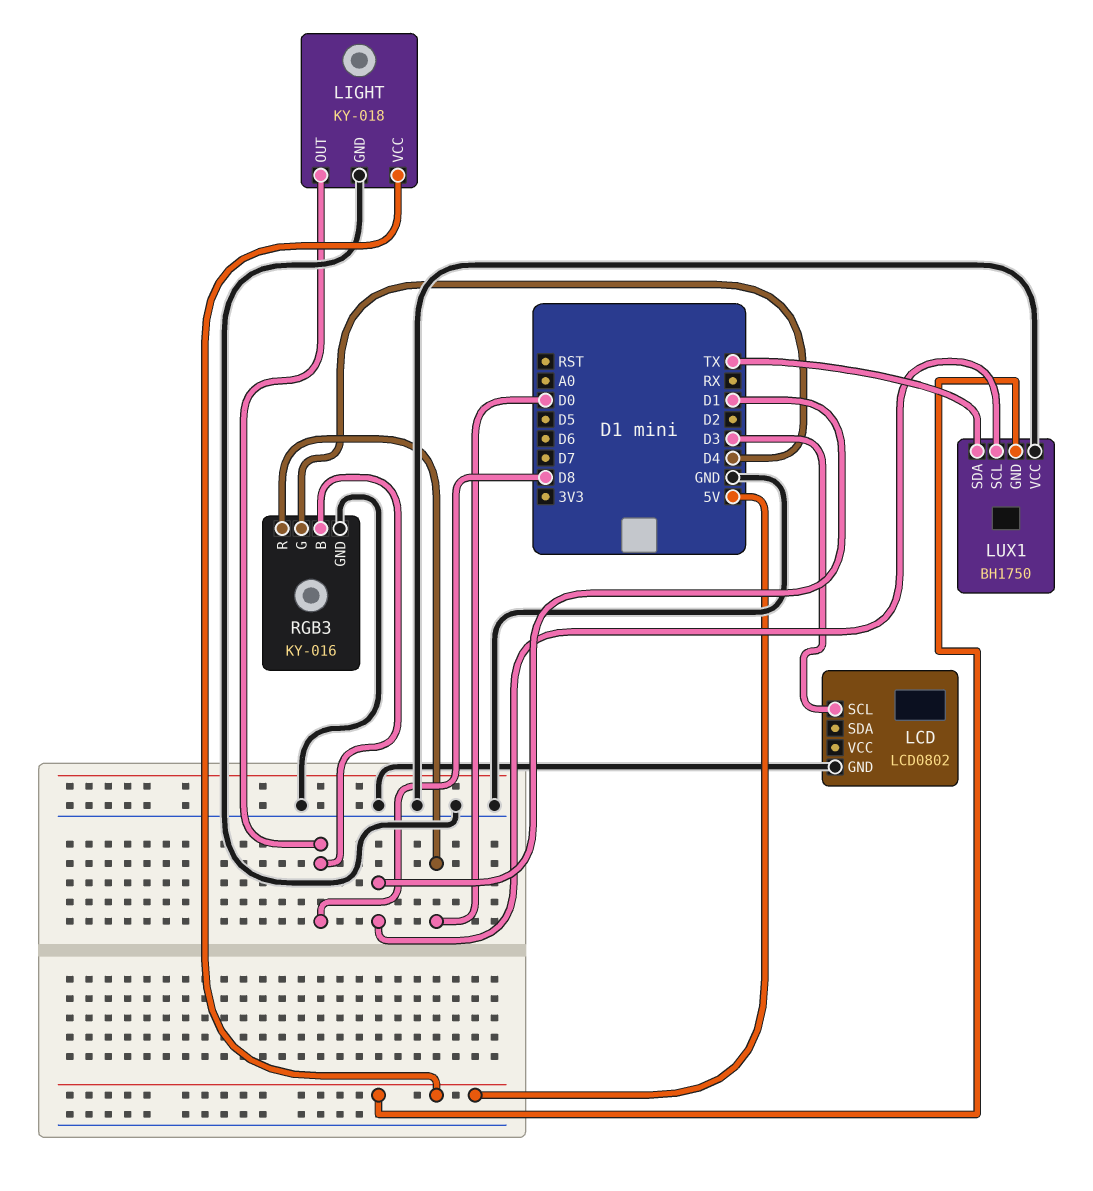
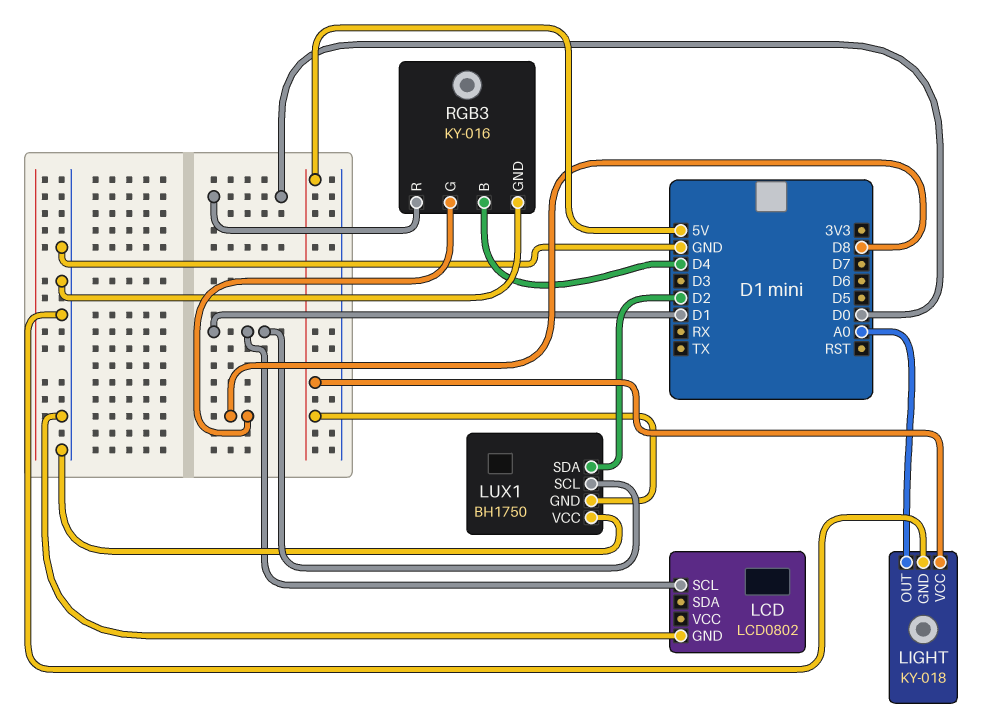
LCD pin SCL: D3 -> D1
LIGHT pin OUT: D8 -> A0
LUX1 pin SDA: TX -> D2
RGB3 pin B: D8 -> D4
RGB3 pin G: D4 -> D8

